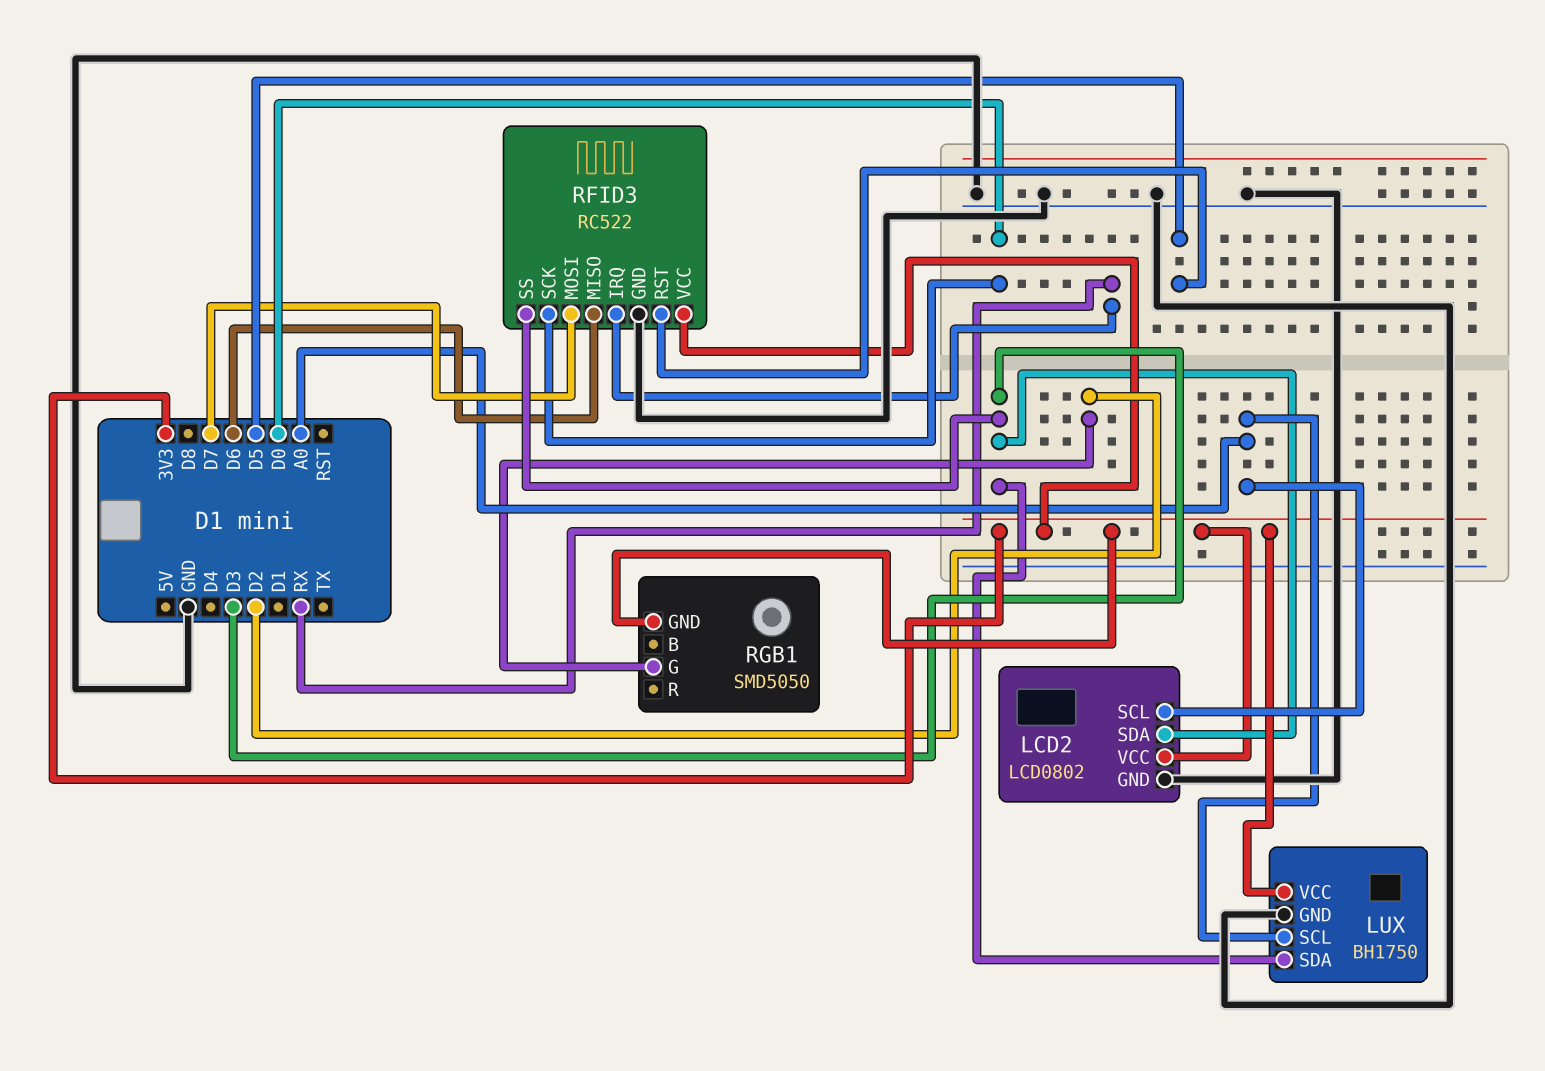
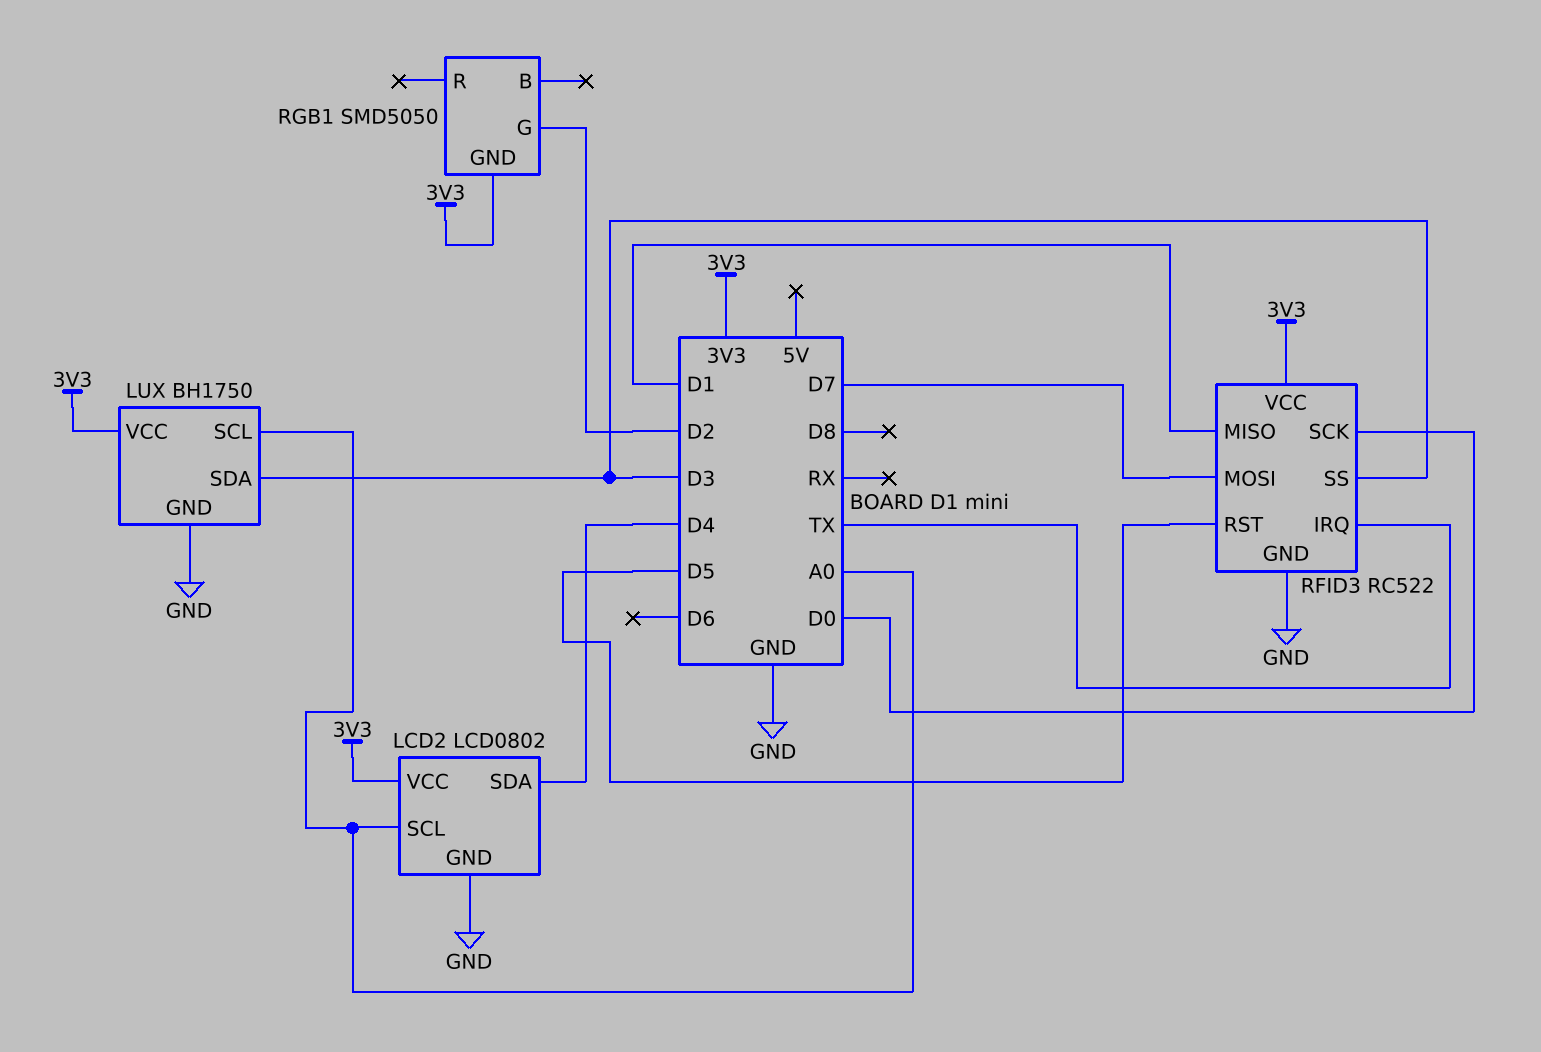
LCD2 pin SDA: D3 -> D4
RFID3 pin IRQ: RX -> TX
RFID3 pin MISO: D6 -> D1

